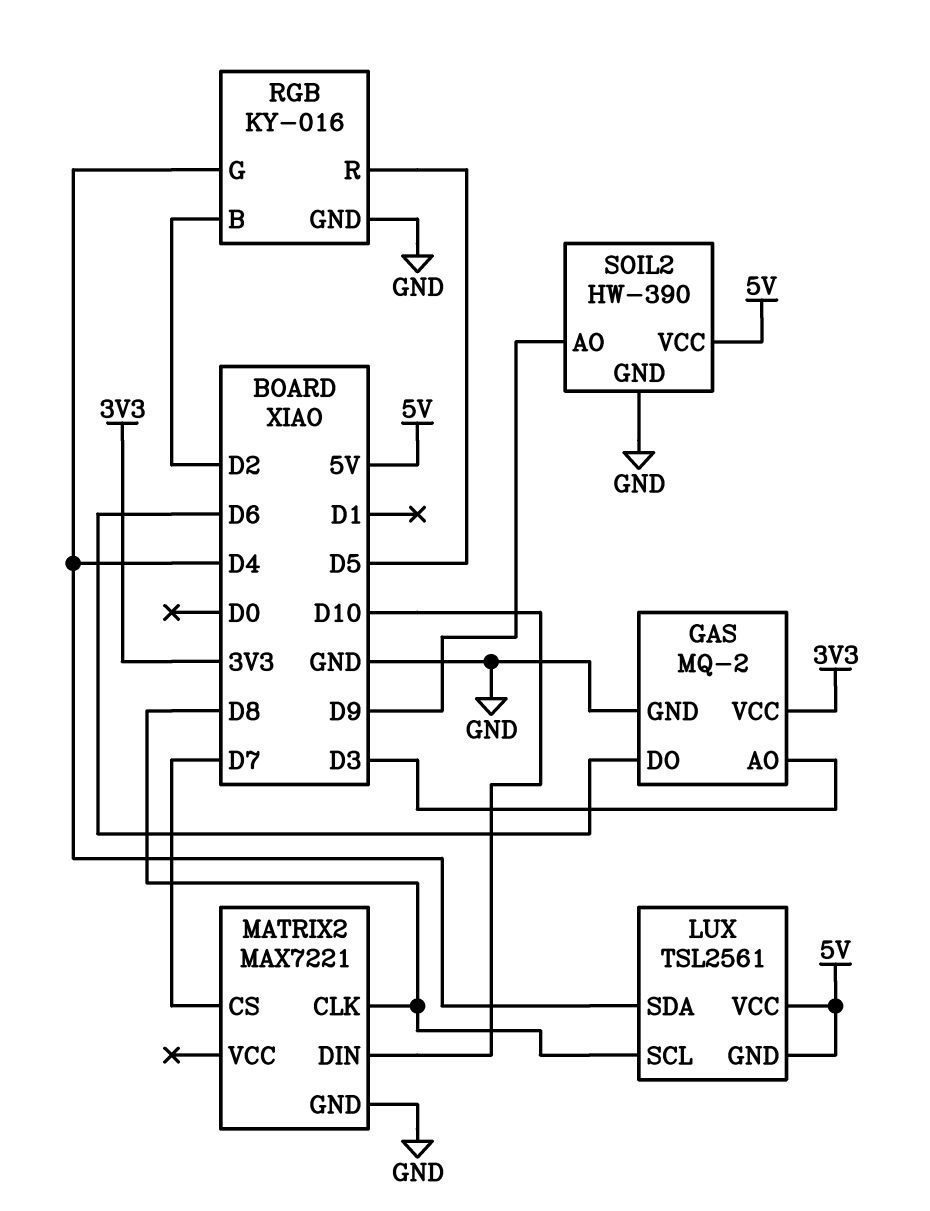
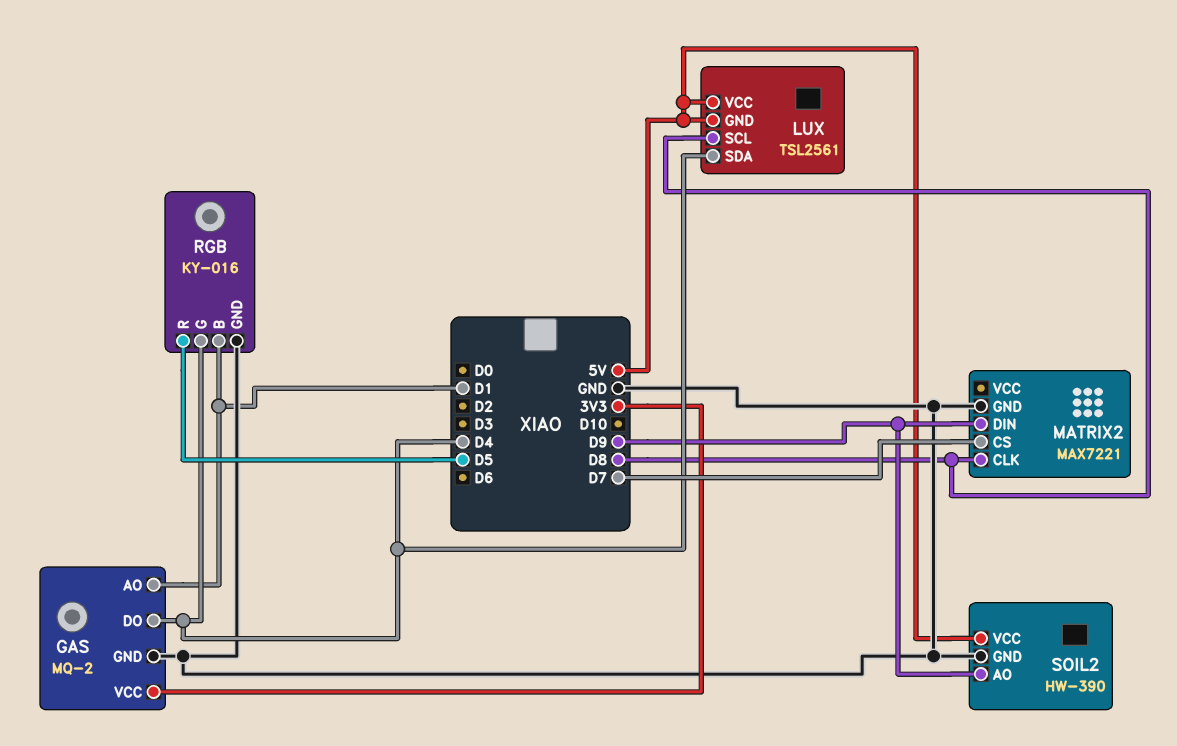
GAS pin AO: D3 -> D1
GAS pin DO: D6 -> D4
MATRIX2 pin DIN: D10 -> D9
RGB pin B: D2 -> D1

